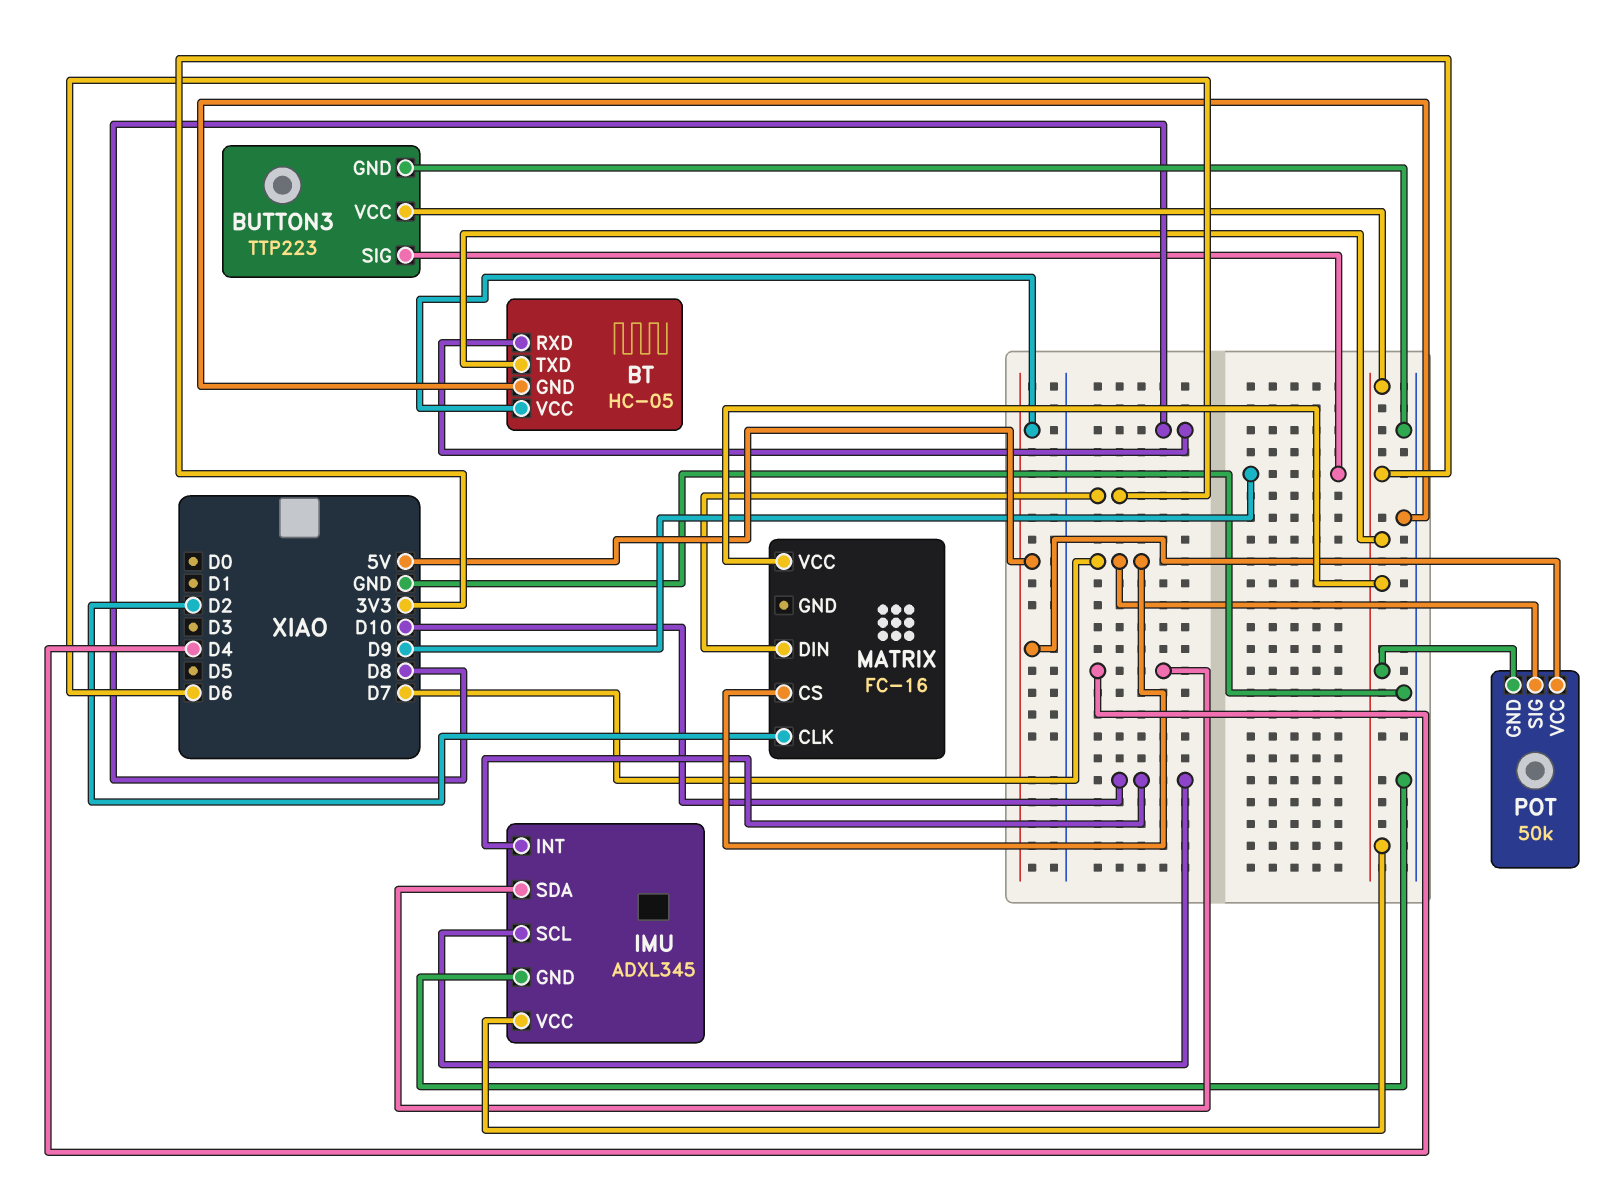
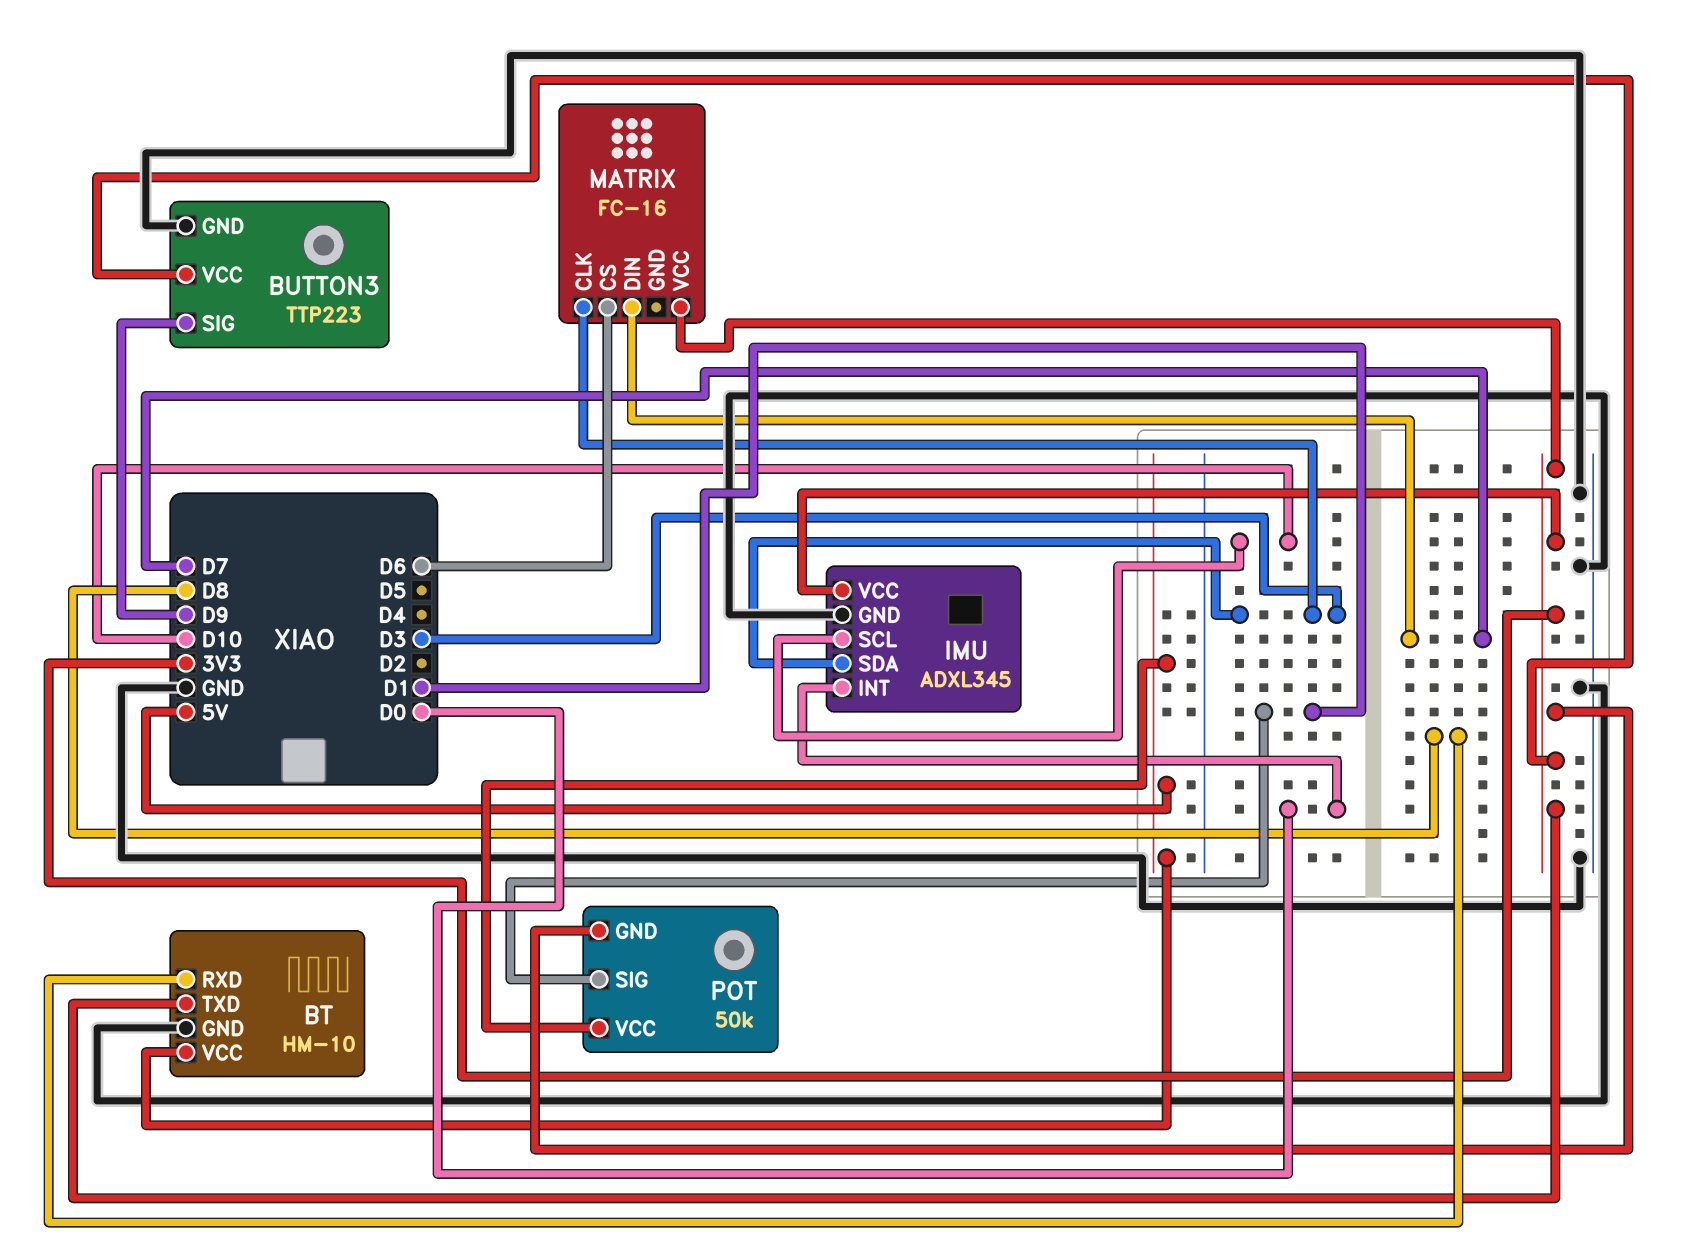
BT: HC-05 -> HM-10
IMU pin INT: D10 -> D0
IMU pin SDA: D4 -> D3
MATRIX pin CLK: D2 -> D3
MATRIX pin CS: D7 -> D6
MATRIX pin DIN: D6 -> D7
POT pin SIG: D7 -> D1

